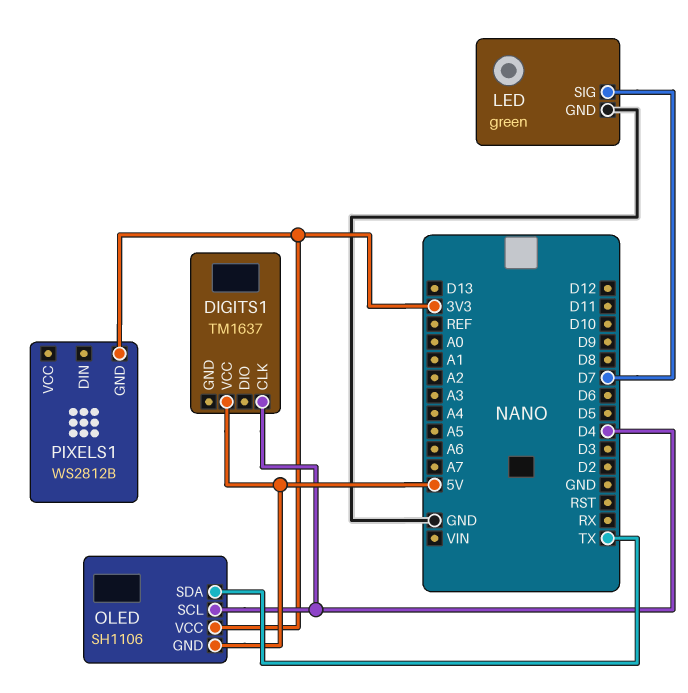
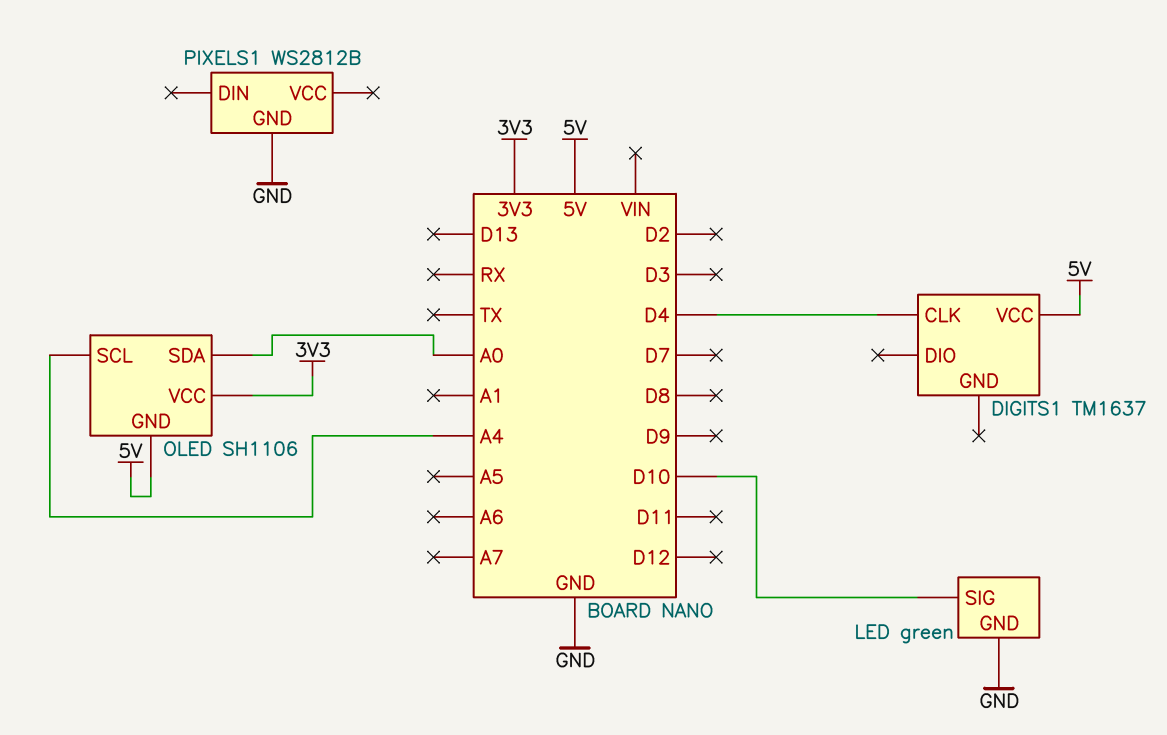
LED pin SIG: D7 -> D10
OLED pin SCL: D4 -> A4
OLED pin SDA: TX -> A0
PIXELS1 pin GND: 3V3 -> GND

